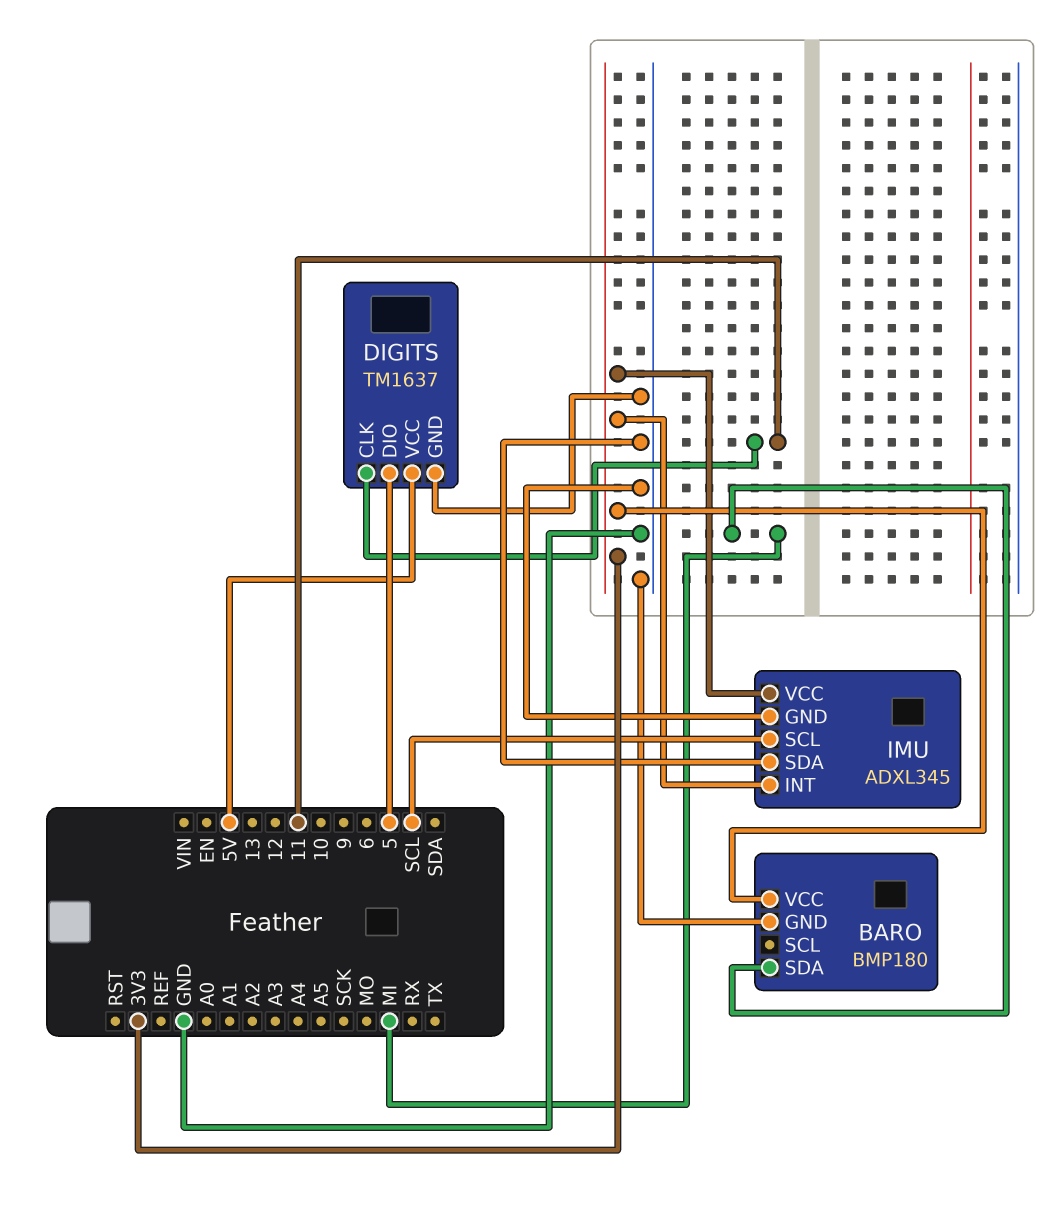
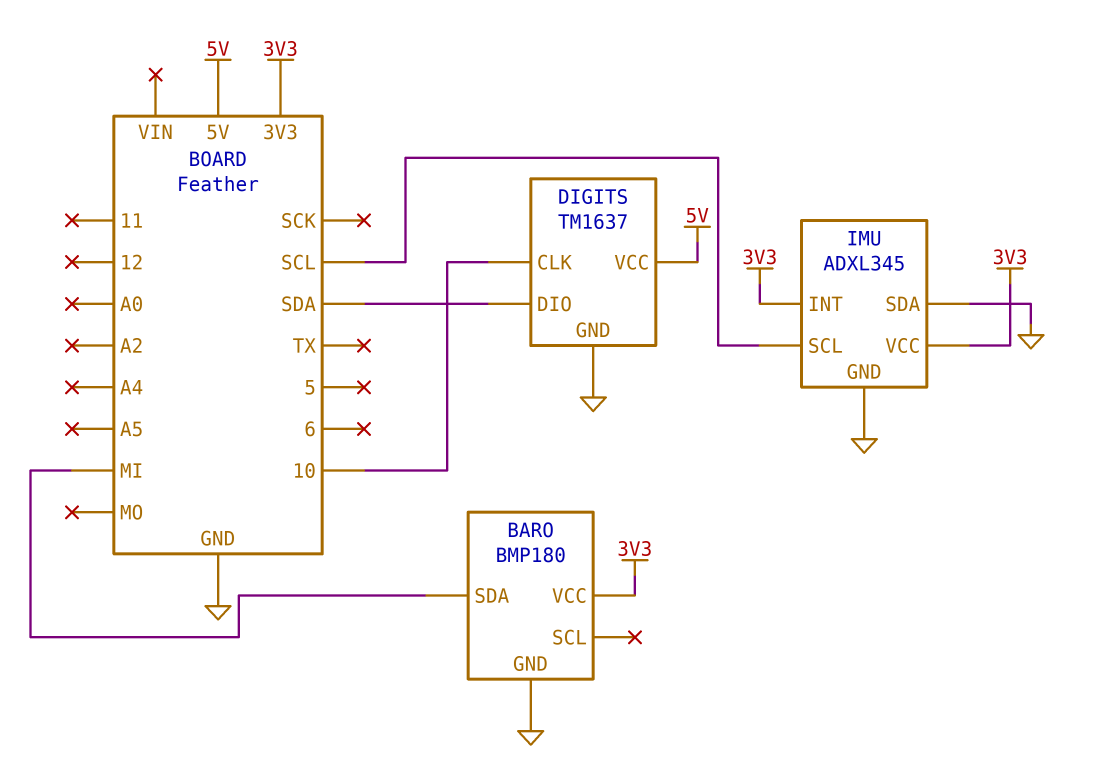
DIGITS pin CLK: 11 -> 10
DIGITS pin DIO: 5 -> SDA

